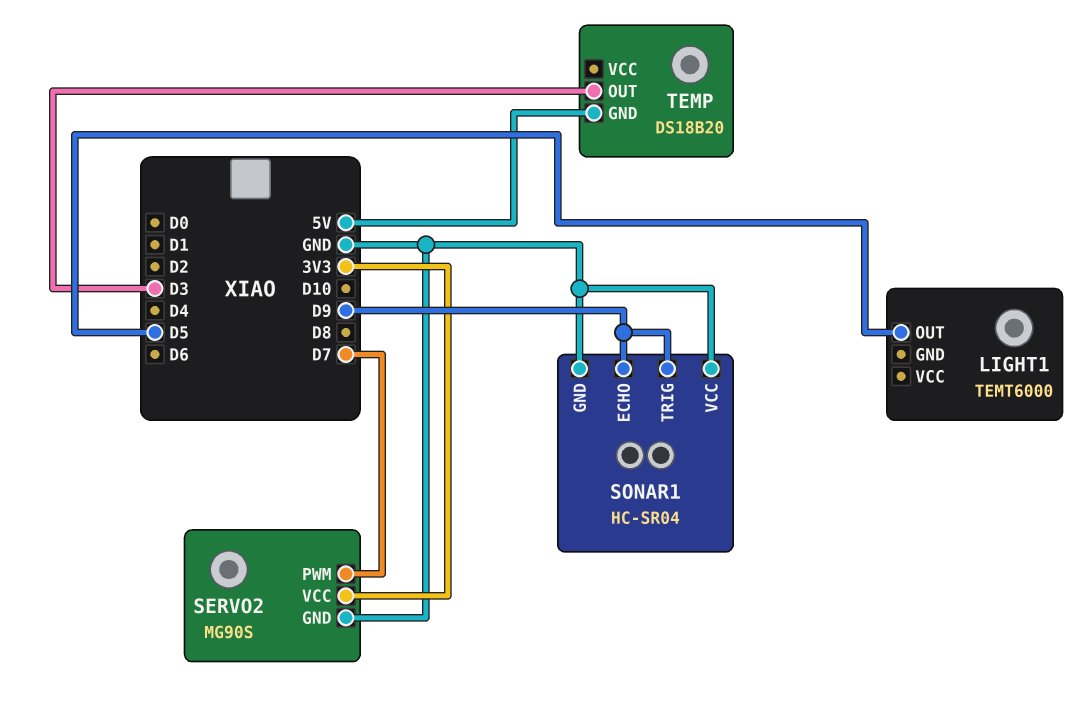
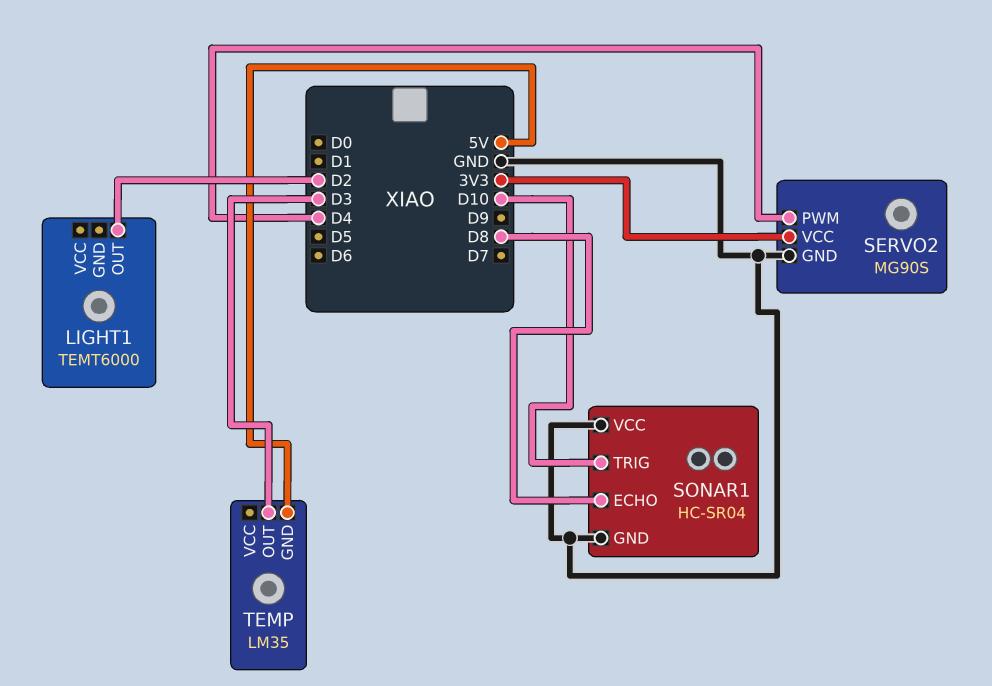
LIGHT1 pin OUT: D5 -> D2
SERVO2 pin PWM: D7 -> D4
SONAR1 pin ECHO: D9 -> D8
SONAR1 pin TRIG: D9 -> D10
TEMP: DS18B20 -> LM35

